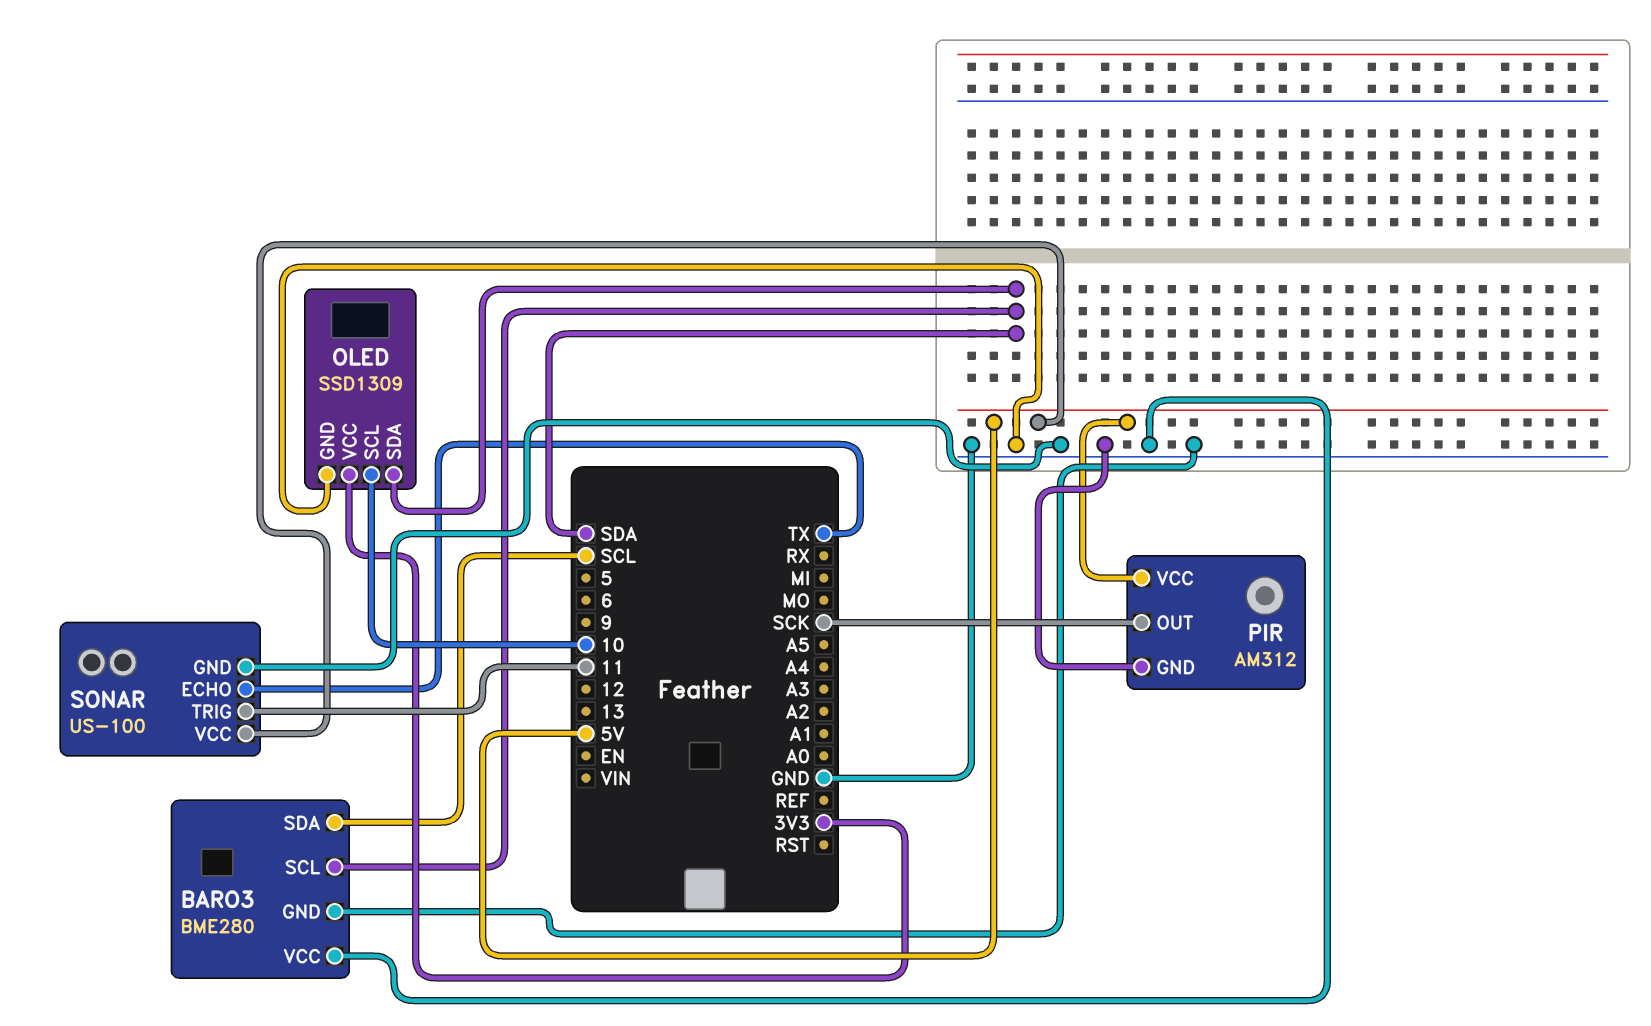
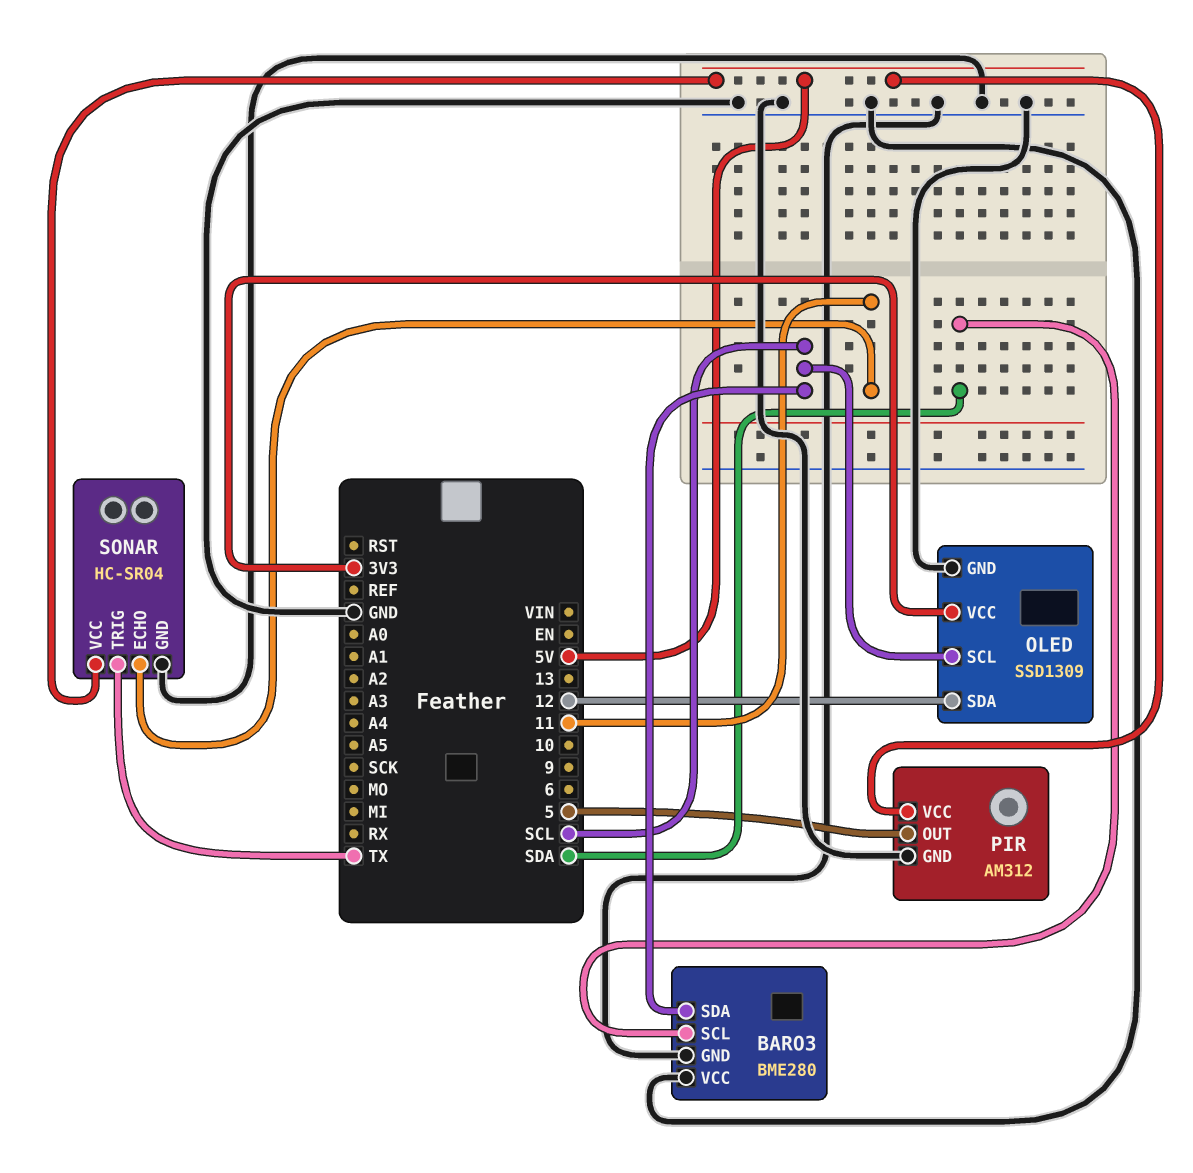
OLED pin SCL: 10 -> SCL
OLED pin SDA: SDA -> 12
PIR pin OUT: SCK -> 5
SONAR: US-100 -> HC-SR04
SONAR pin ECHO: TX -> 11
SONAR pin TRIG: 11 -> TX

